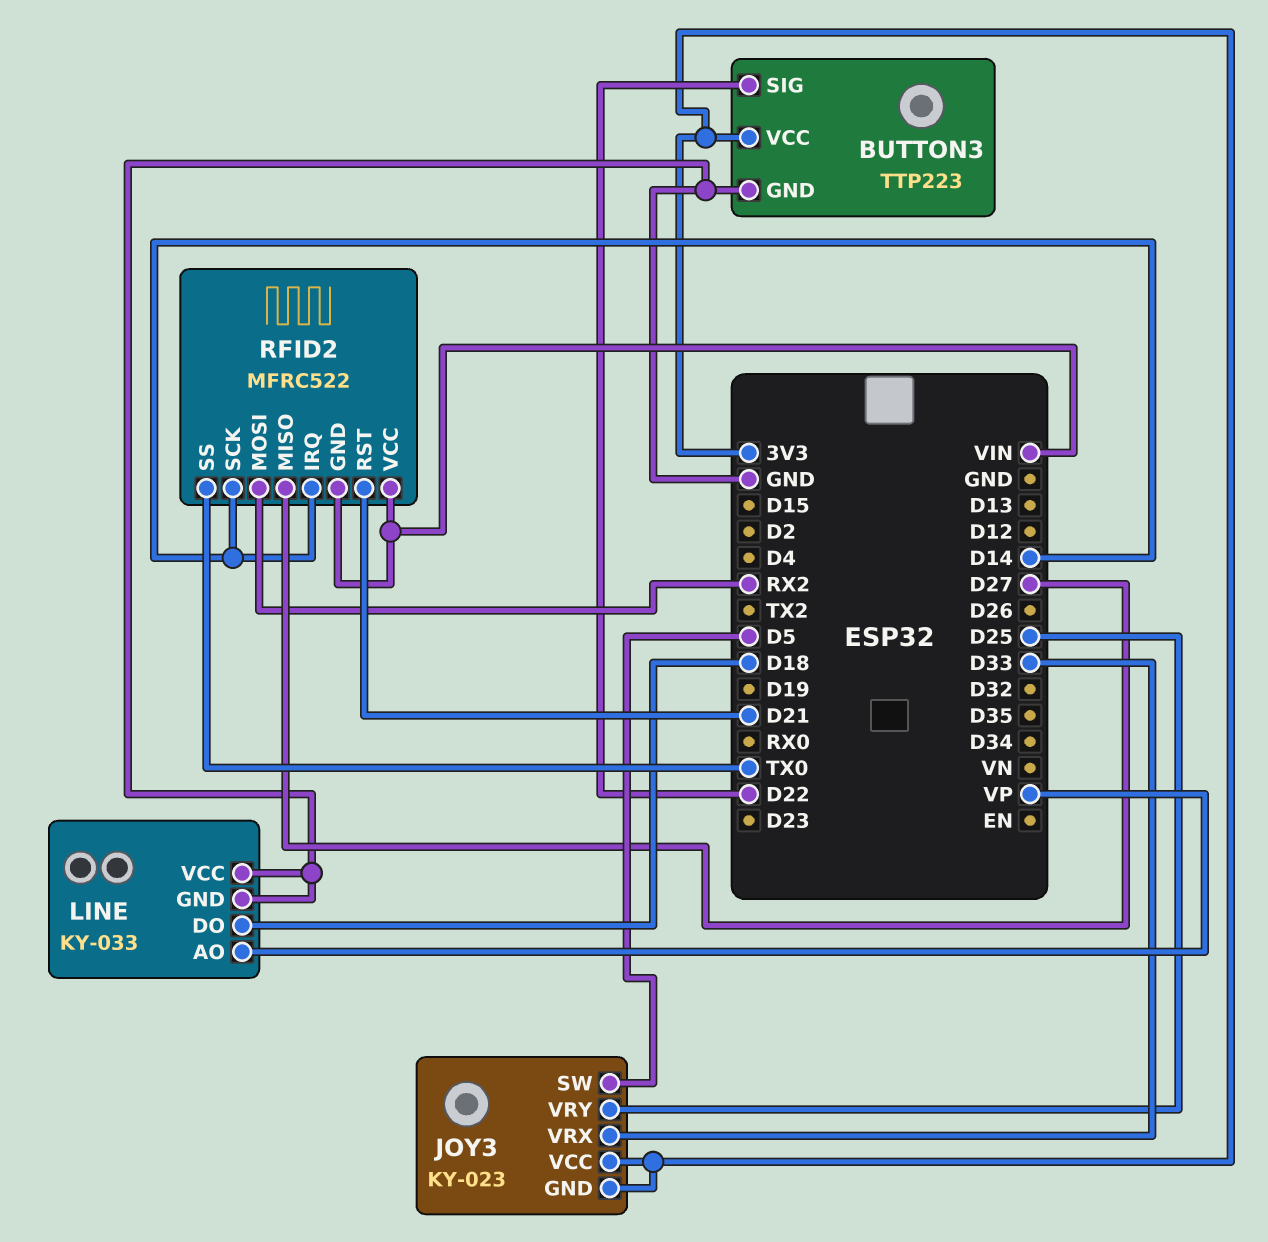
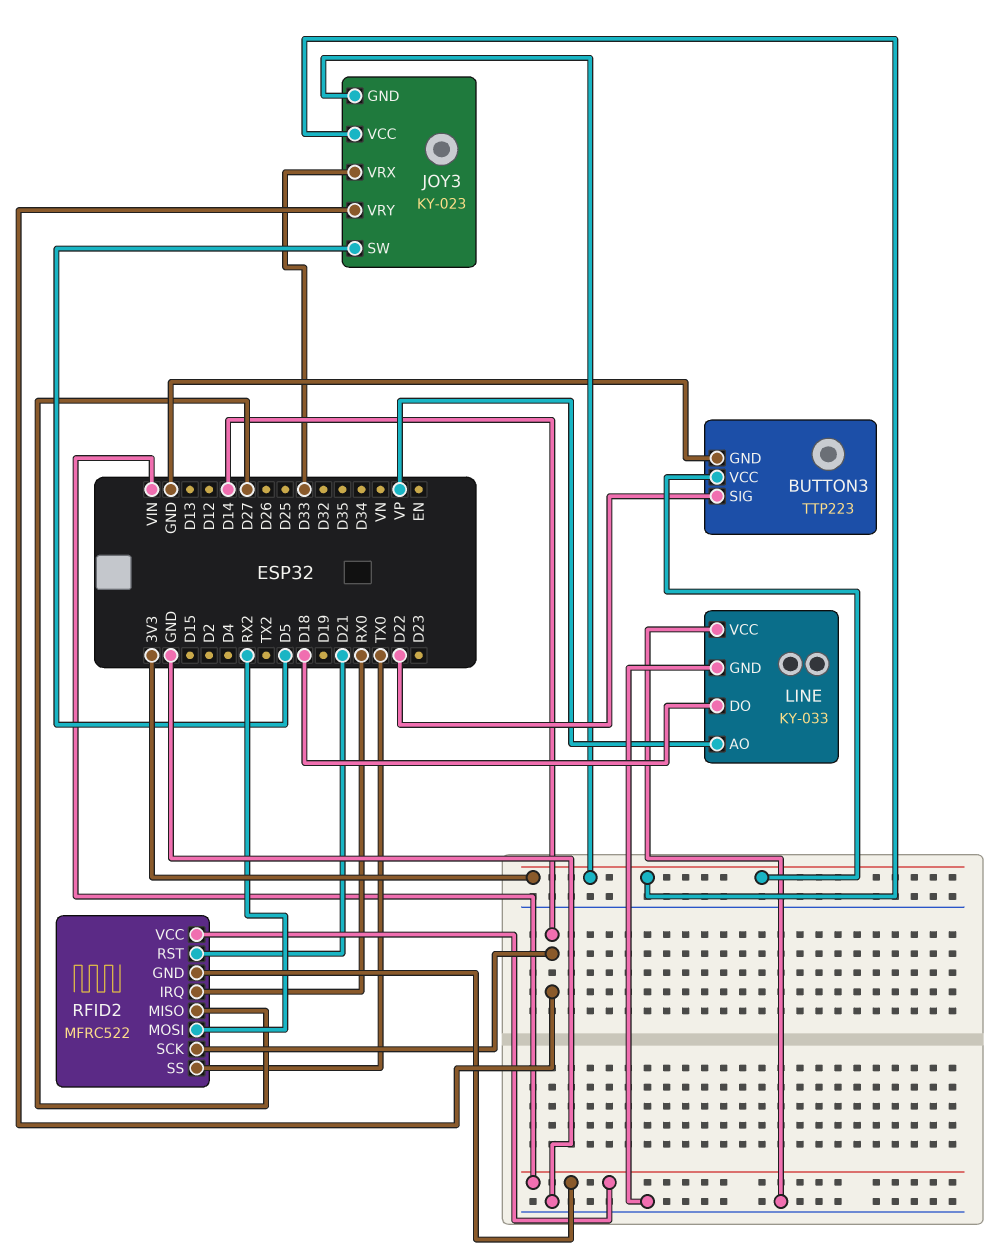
JOY3 pin VRY: D25 -> D14
RFID2 pin IRQ: D14 -> RX0

